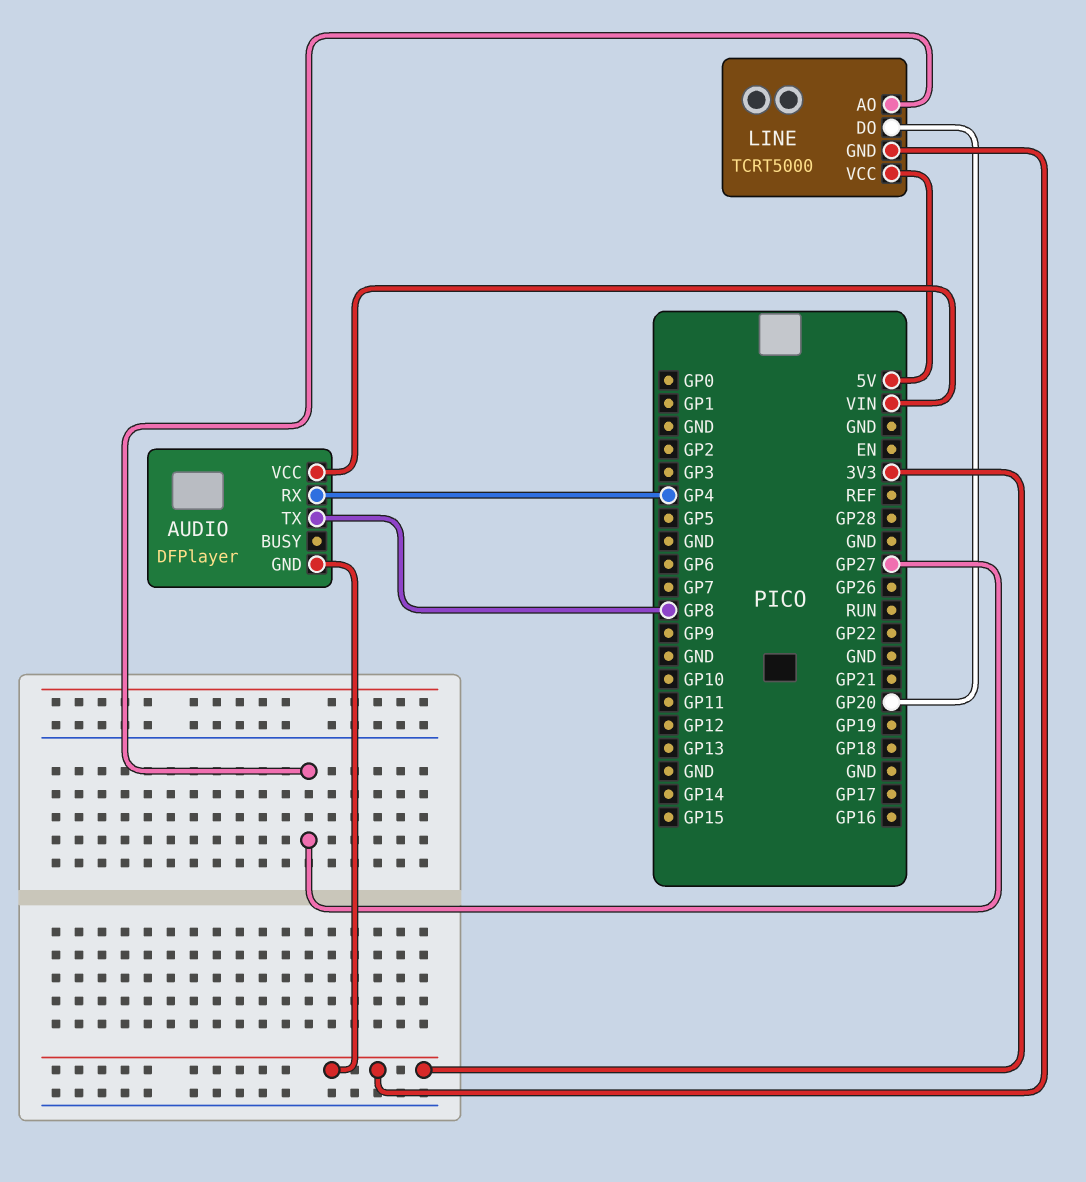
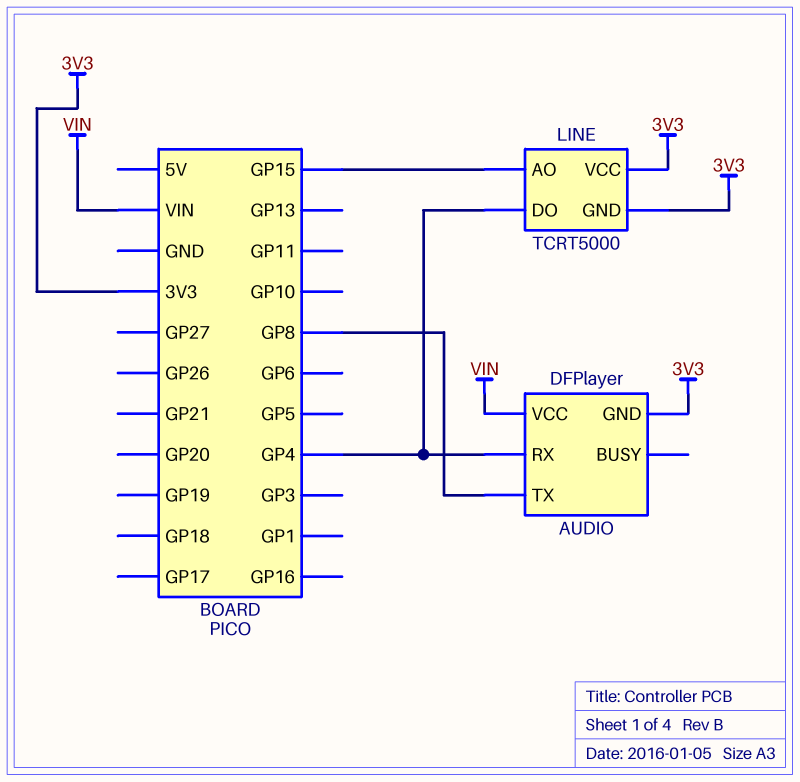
LINE pin AO: GP27 -> GP15
LINE pin DO: GP20 -> GP4
LINE pin VCC: 5V -> 3V3

